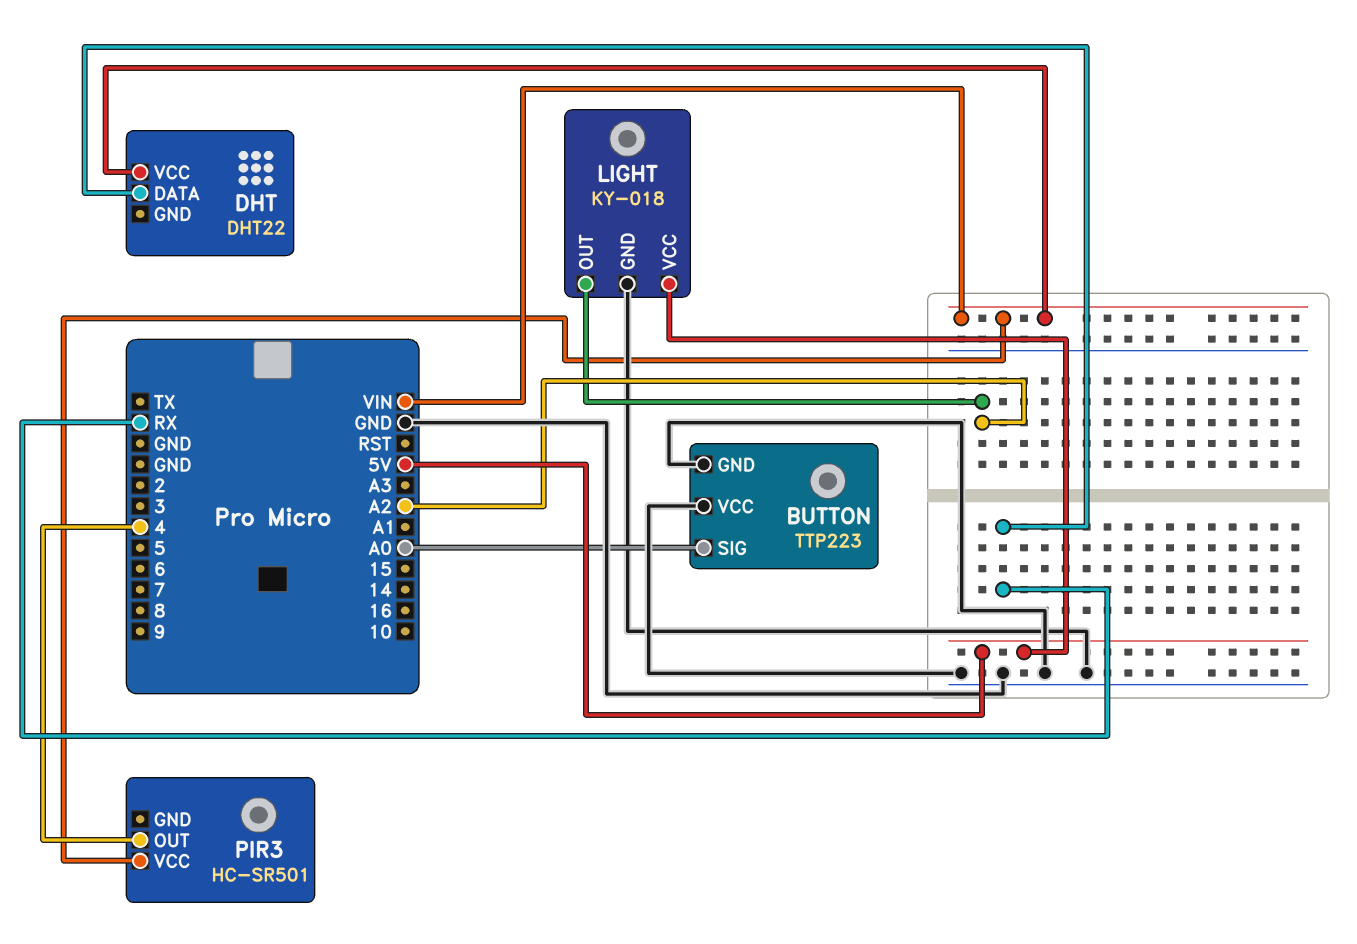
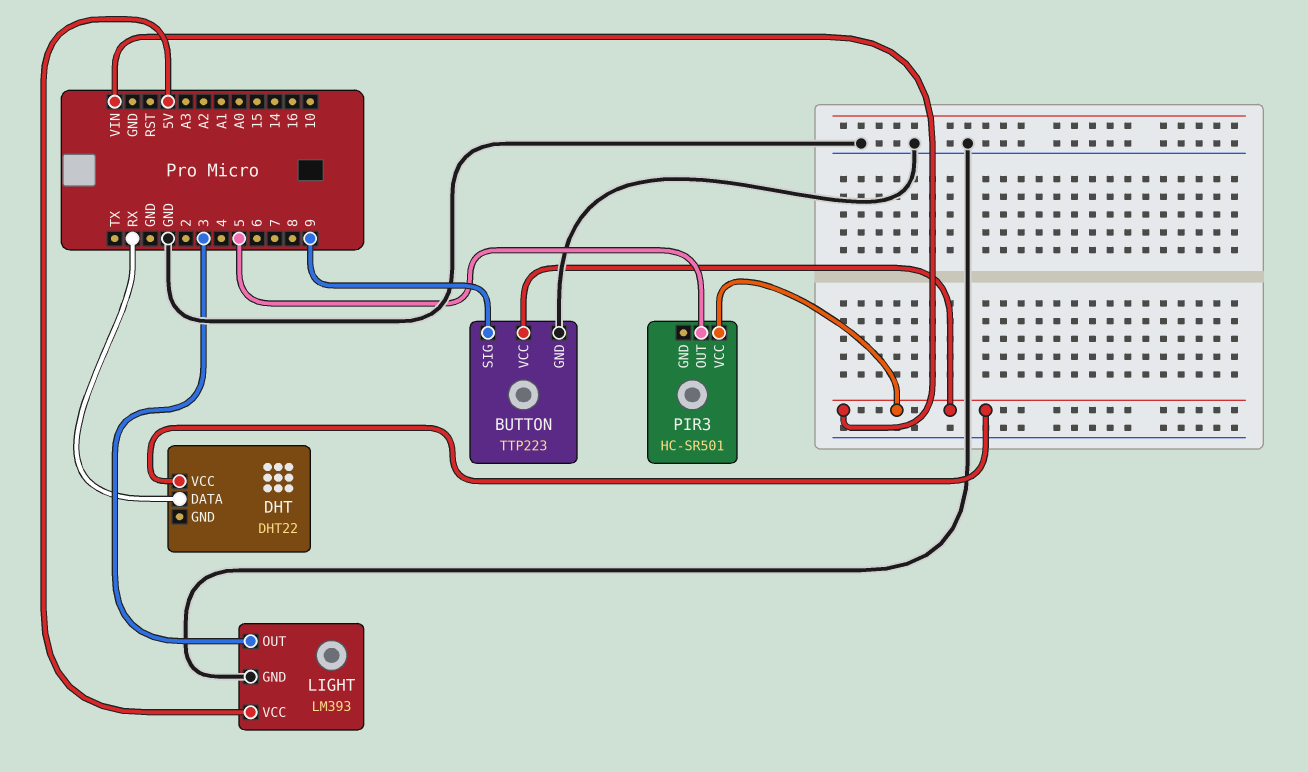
BUTTON pin SIG: A0 -> 9
BUTTON pin VCC: GND -> VIN
LIGHT: KY-018 -> LM393
LIGHT pin OUT: A2 -> 3
PIR3 pin OUT: 4 -> 5

